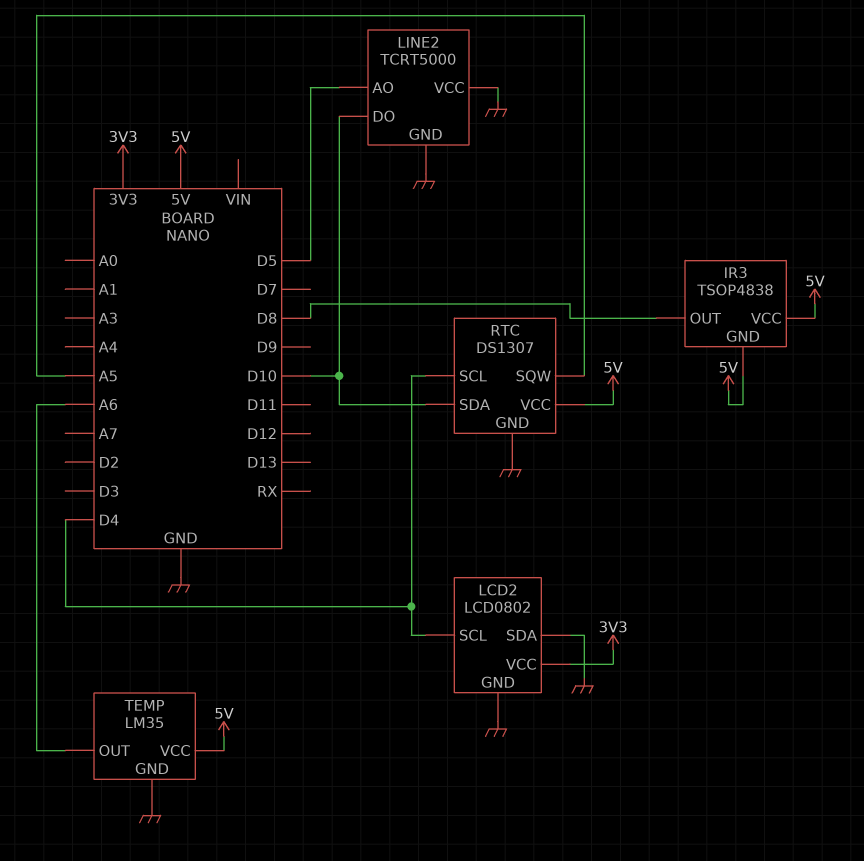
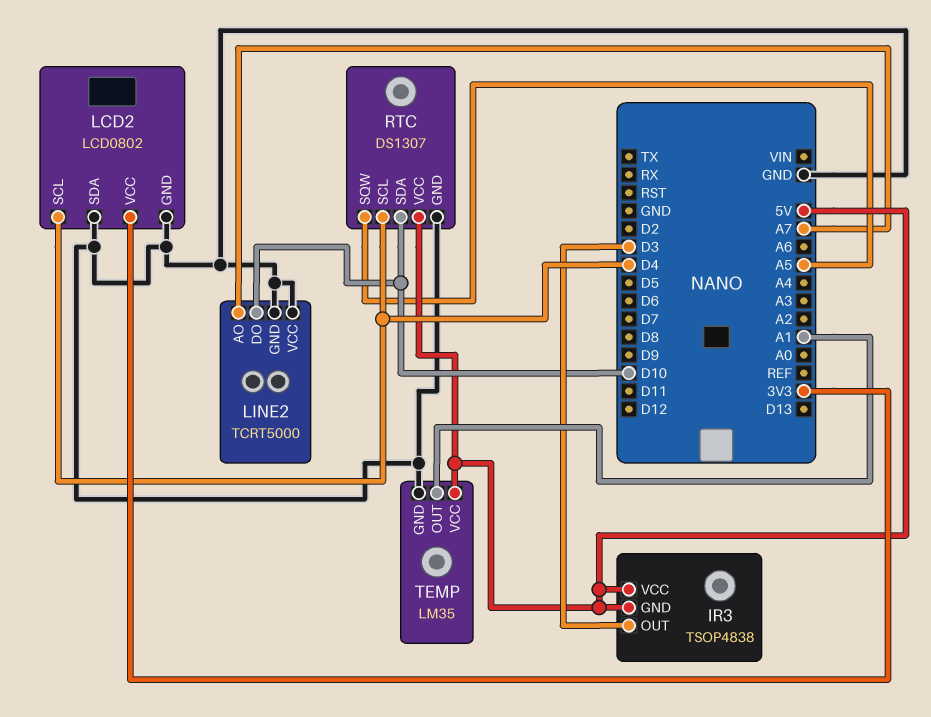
IR3 pin OUT: D8 -> D3
LINE2 pin AO: D5 -> A7
TEMP pin OUT: A6 -> A1

